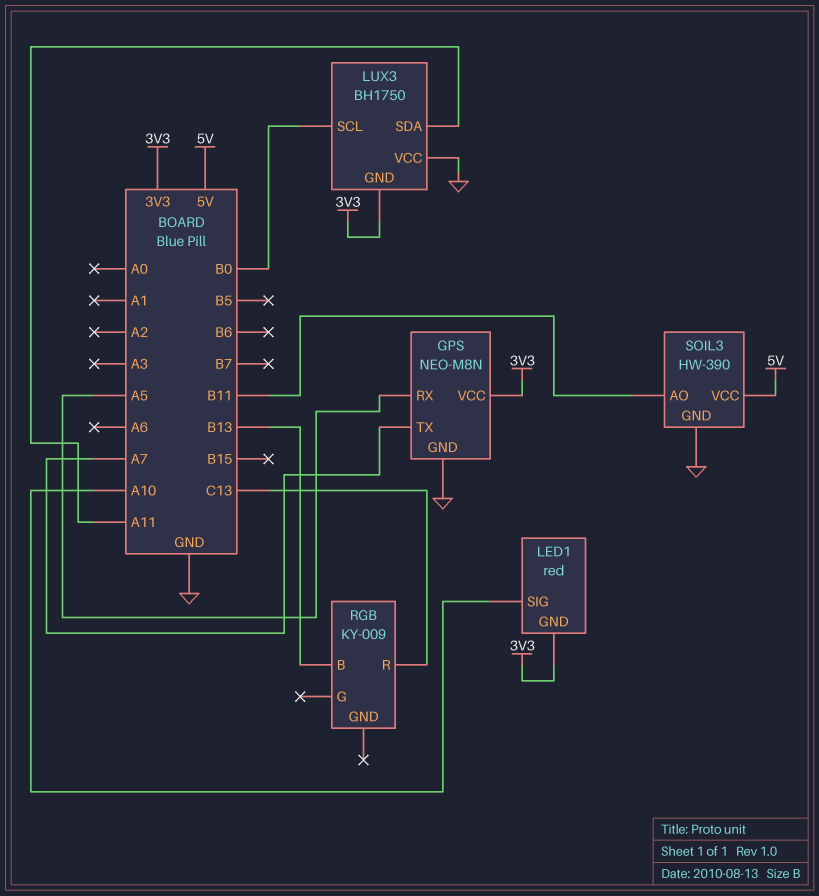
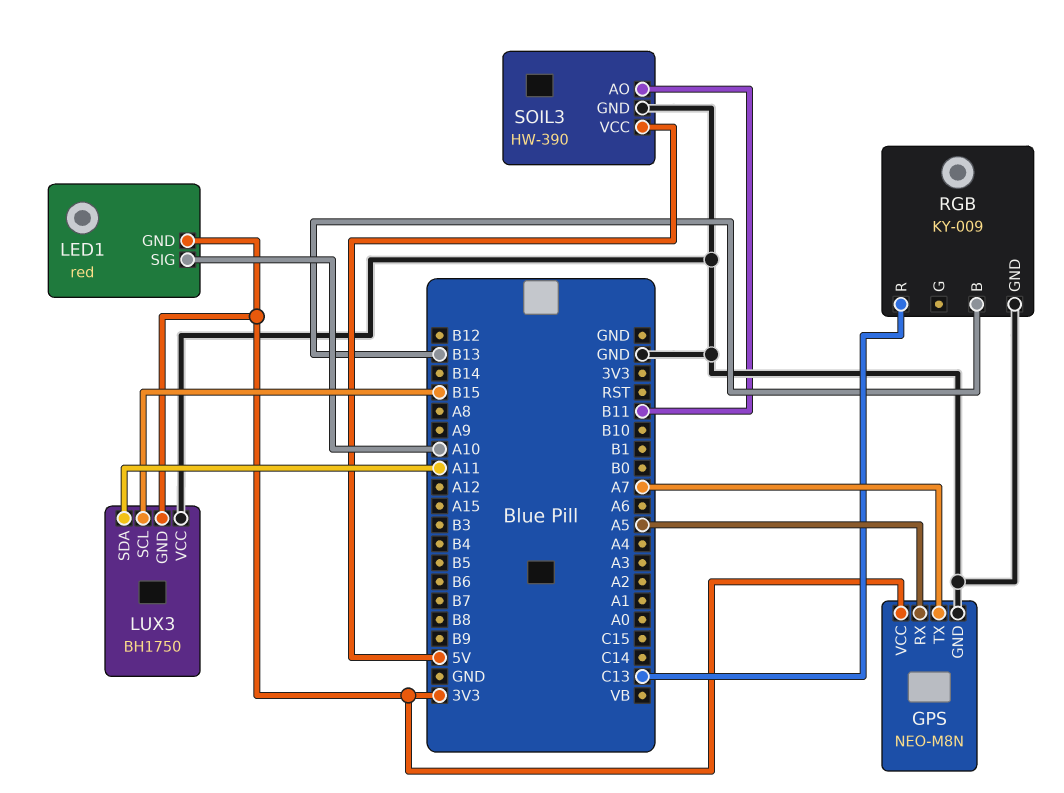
LUX3 pin SCL: B0 -> B15
RGB pin GND: none -> GND

